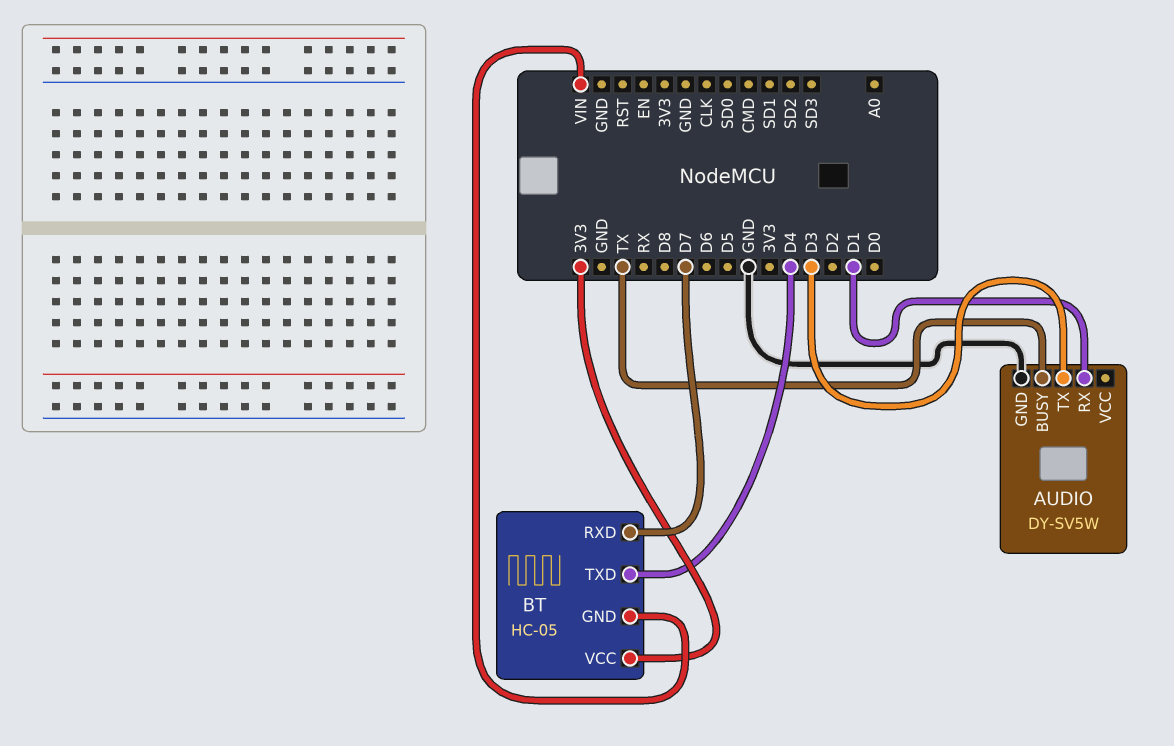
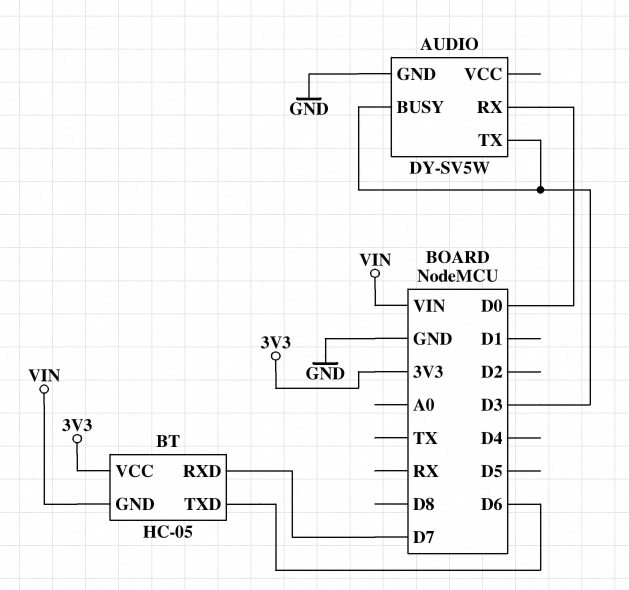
AUDIO pin BUSY: TX -> D3
AUDIO pin RX: D1 -> D0
BT pin TXD: D4 -> D6

